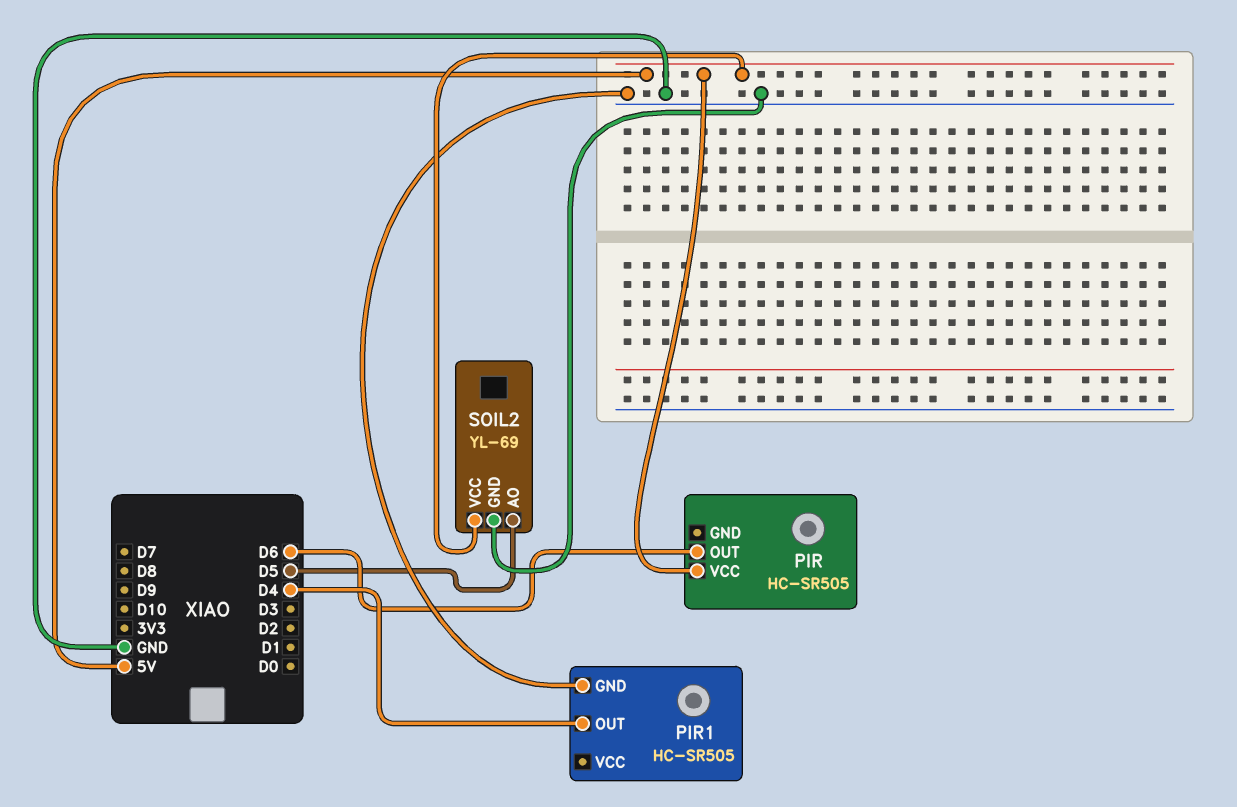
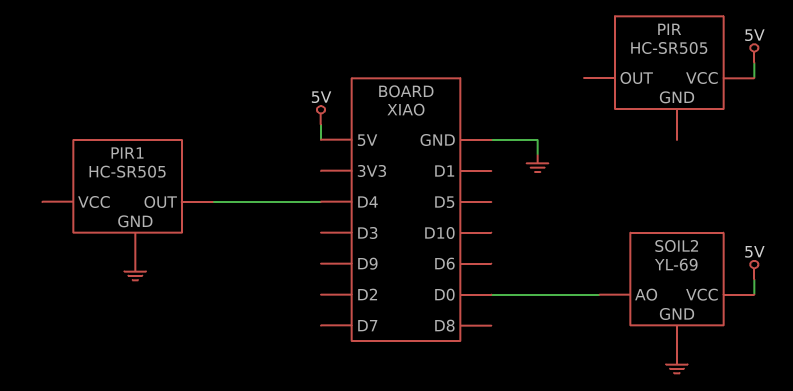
PIR pin OUT: D6 -> none
SOIL2 pin AO: D5 -> D0

